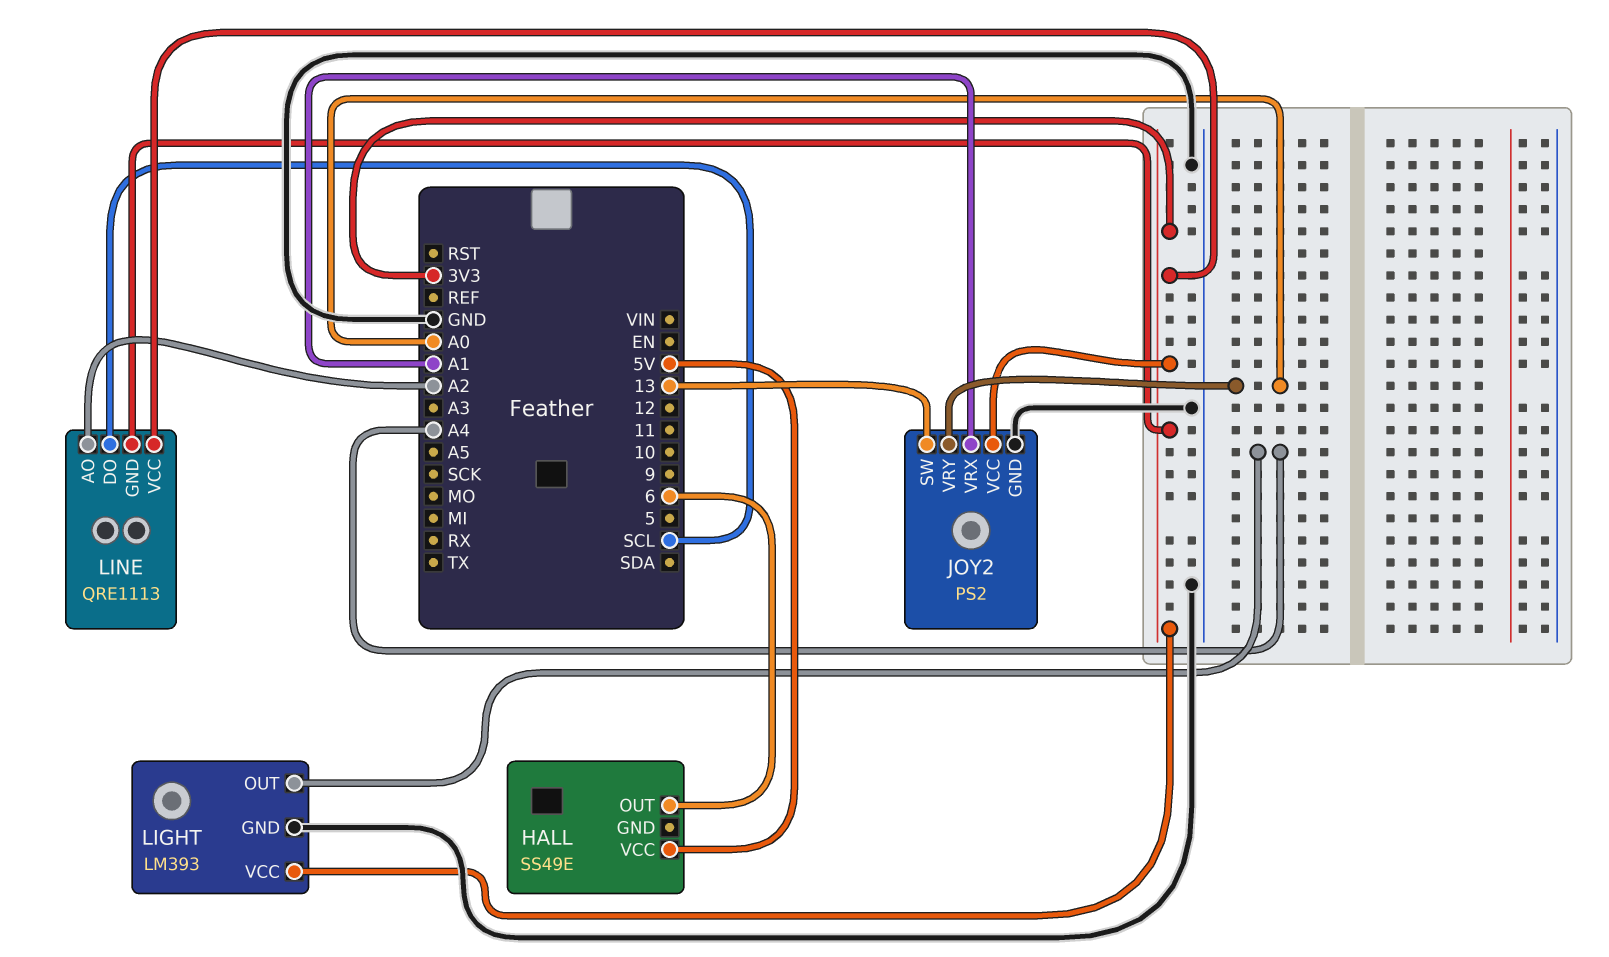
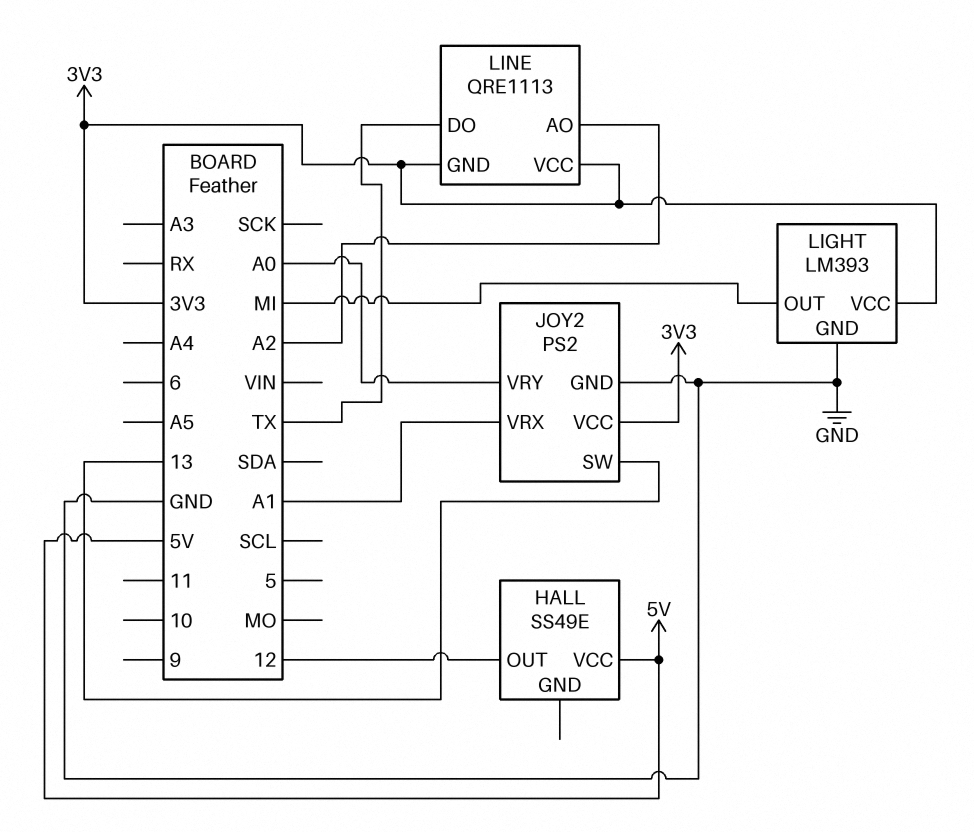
HALL pin OUT: 6 -> 12
LIGHT pin OUT: A4 -> MI
LINE pin DO: SCL -> TX

